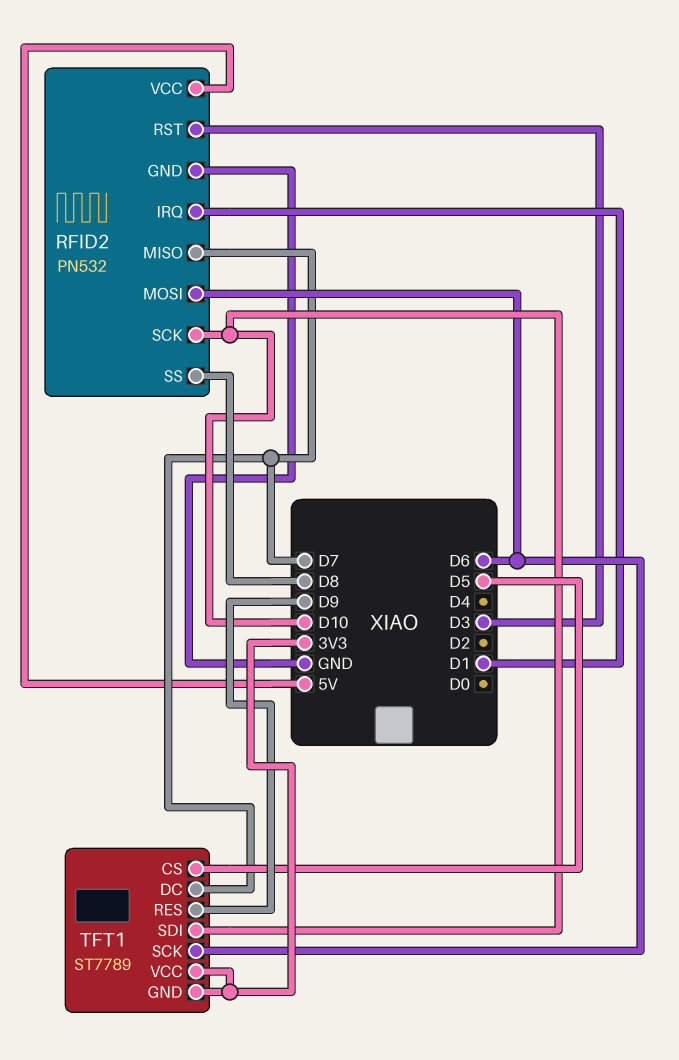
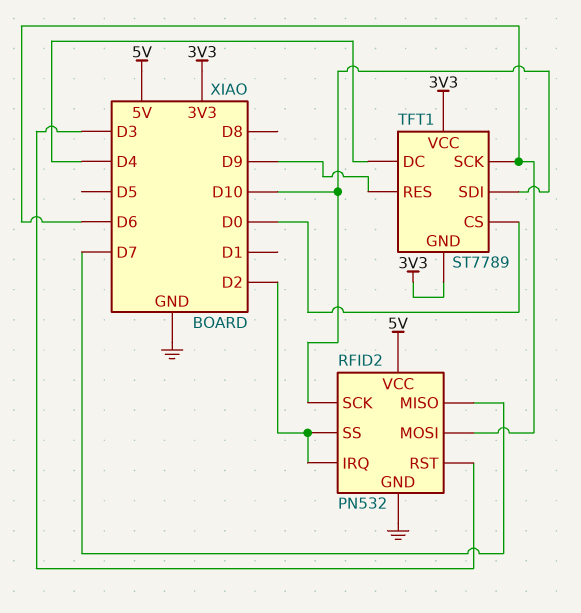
RFID2 pin IRQ: D1 -> D2
RFID2 pin SS: D8 -> D2
TFT1 pin CS: D5 -> D0
TFT1 pin DC: D7 -> D4

